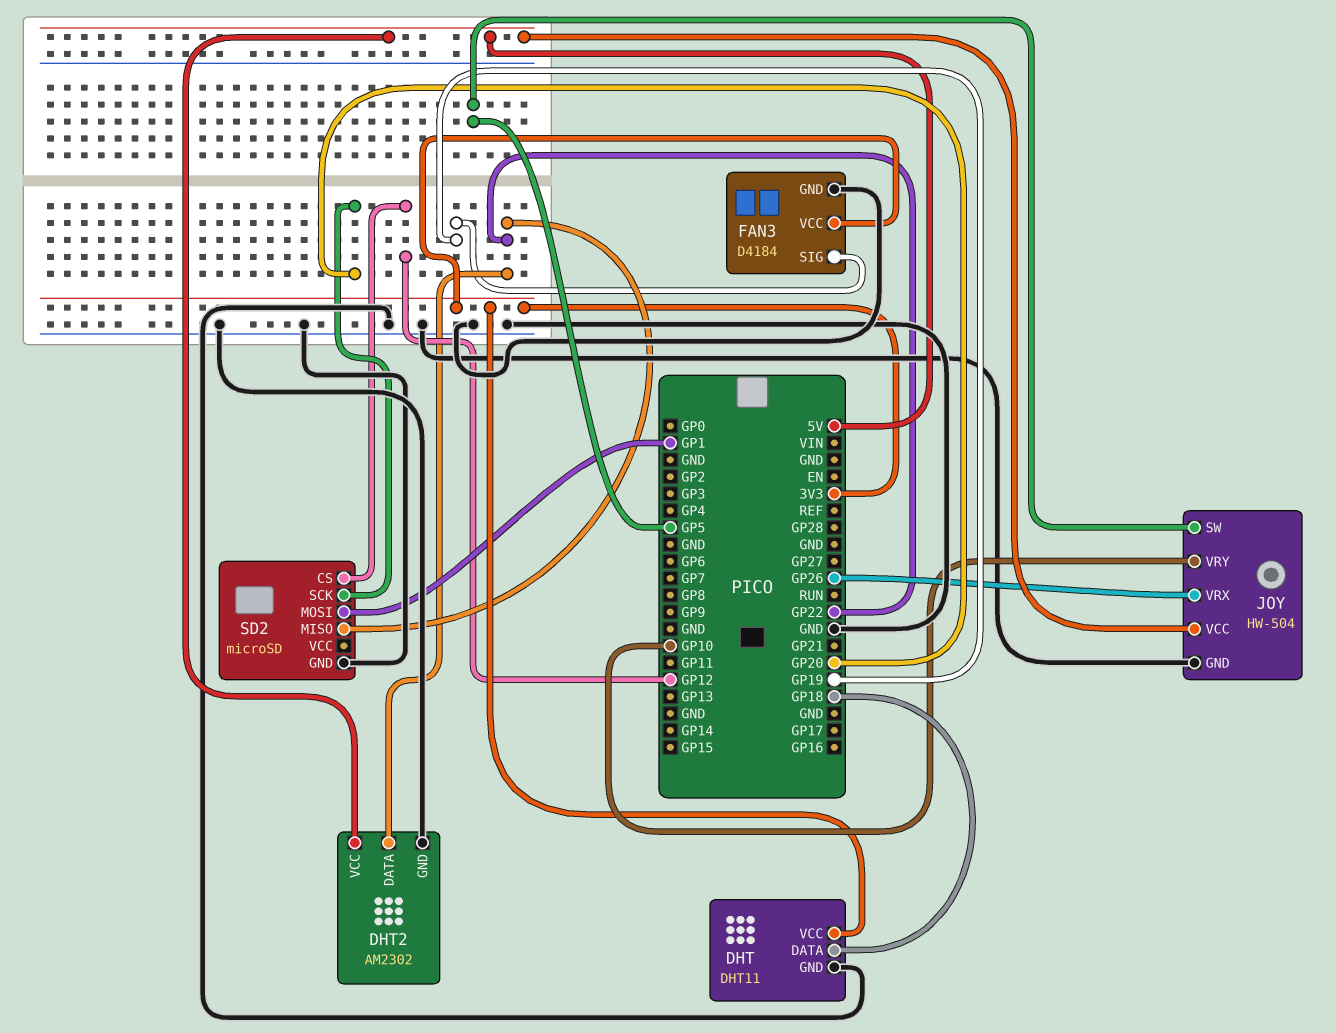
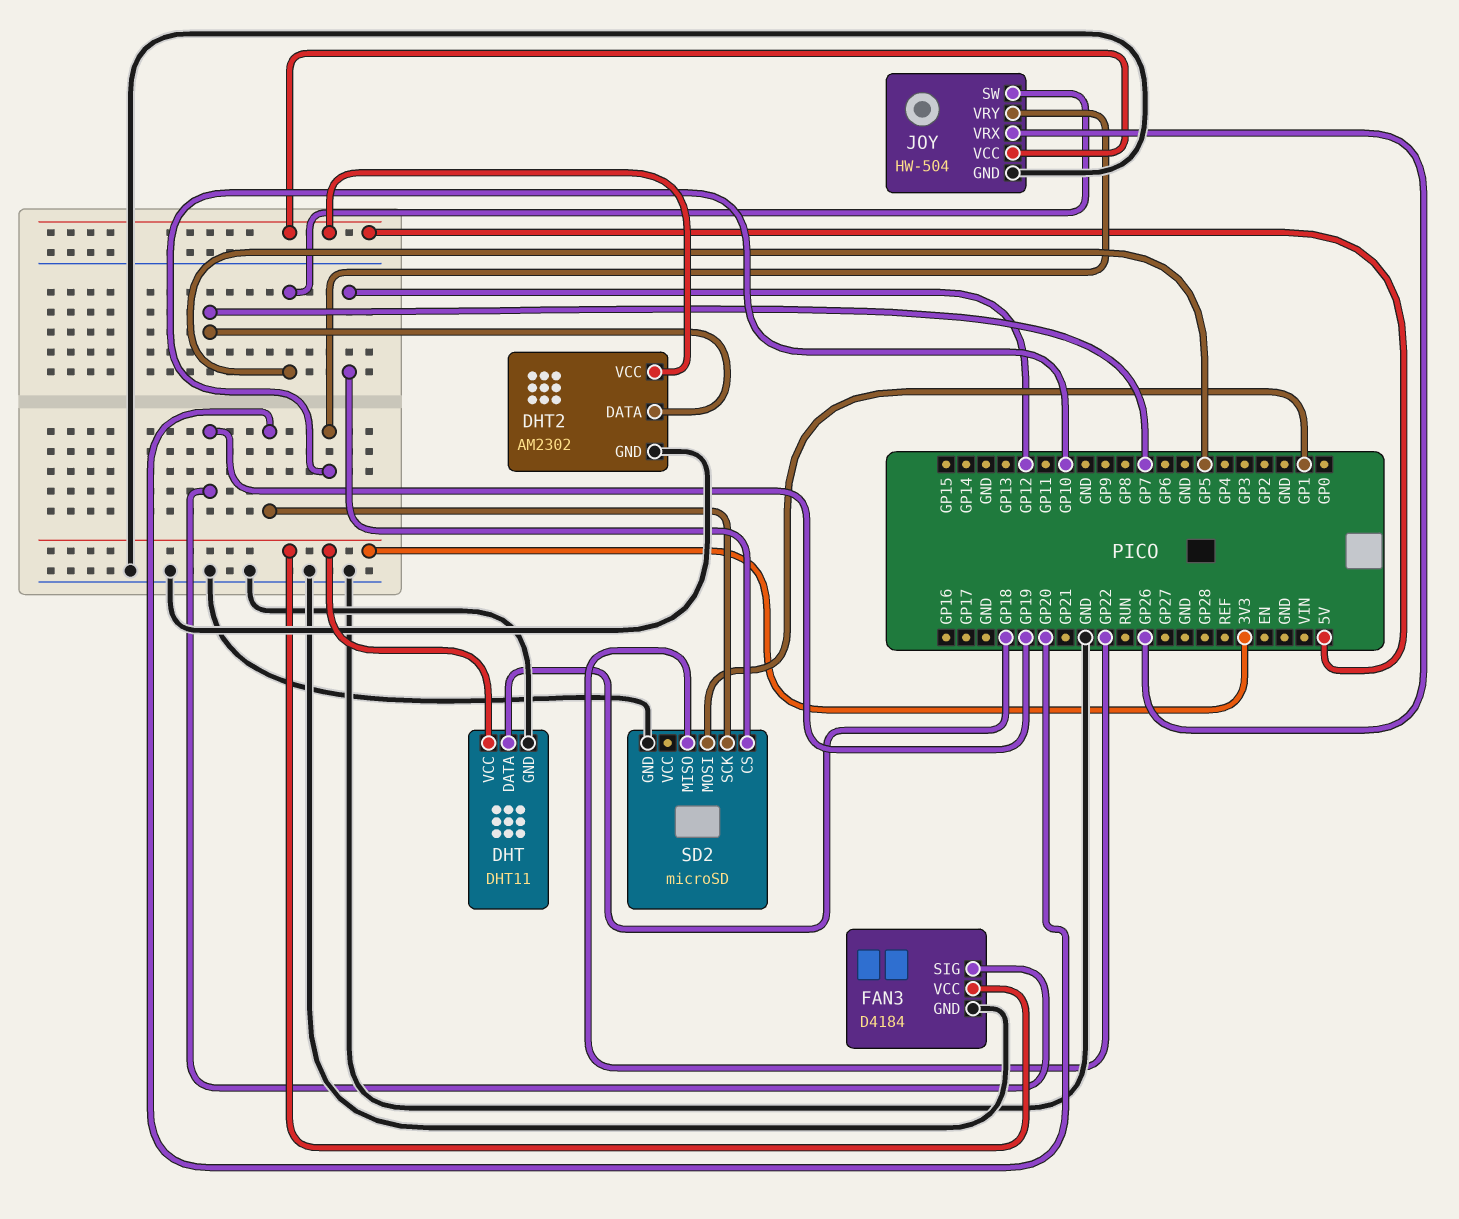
DHT2 pin DATA: GP22 -> GP7

